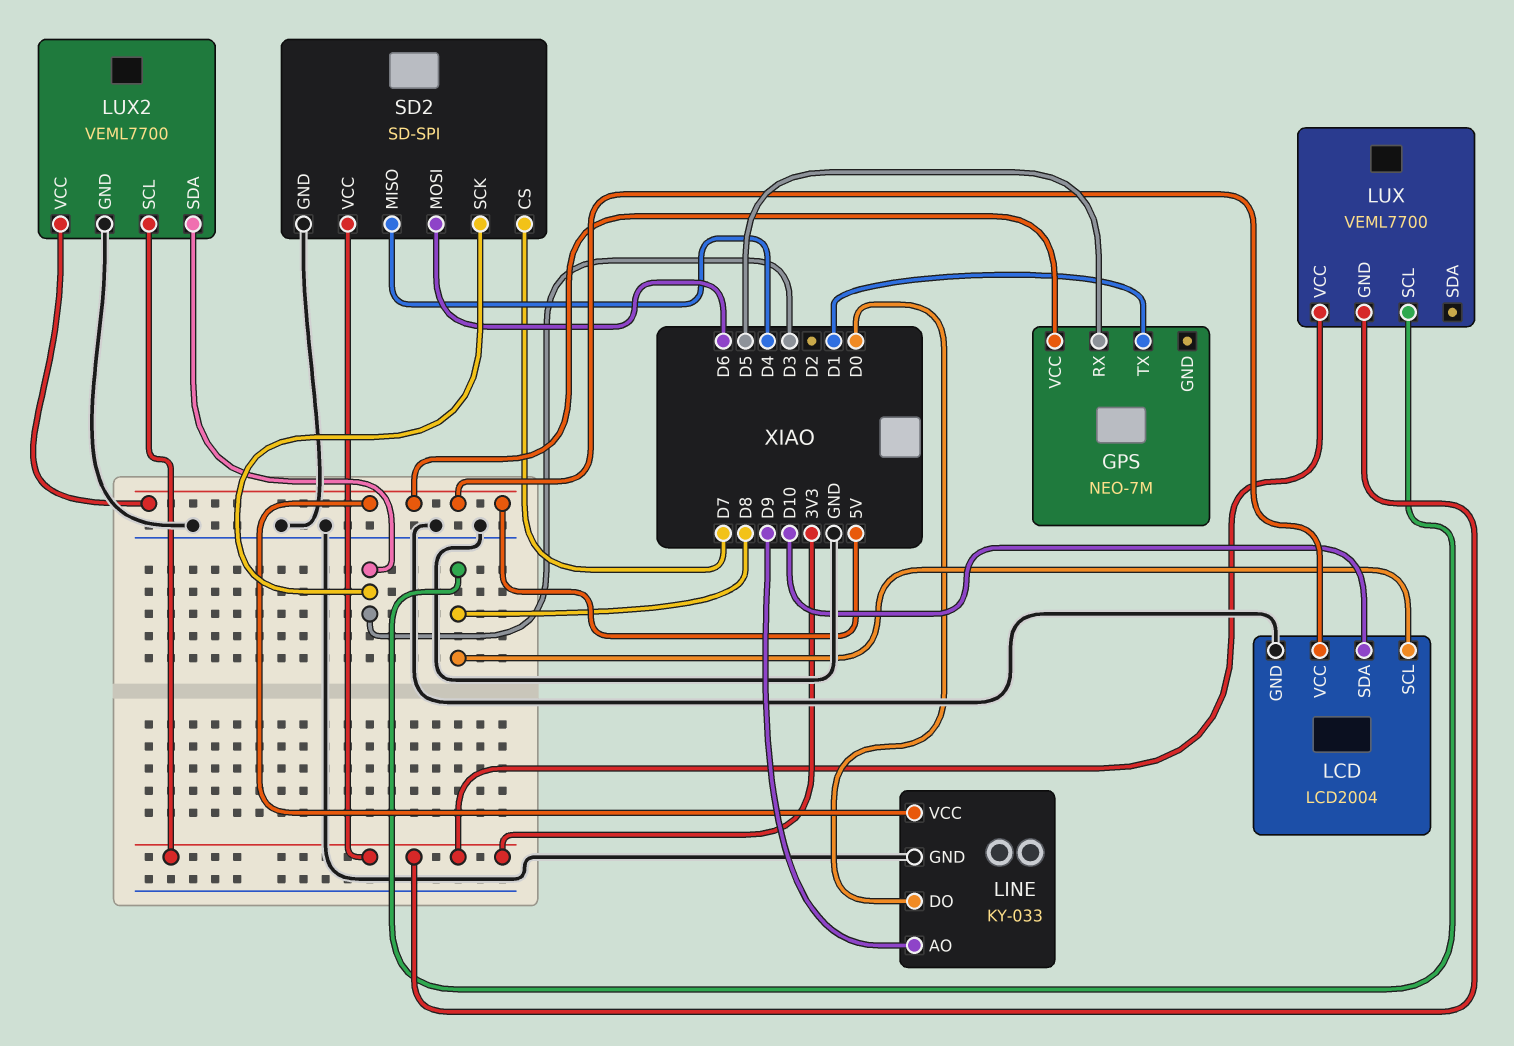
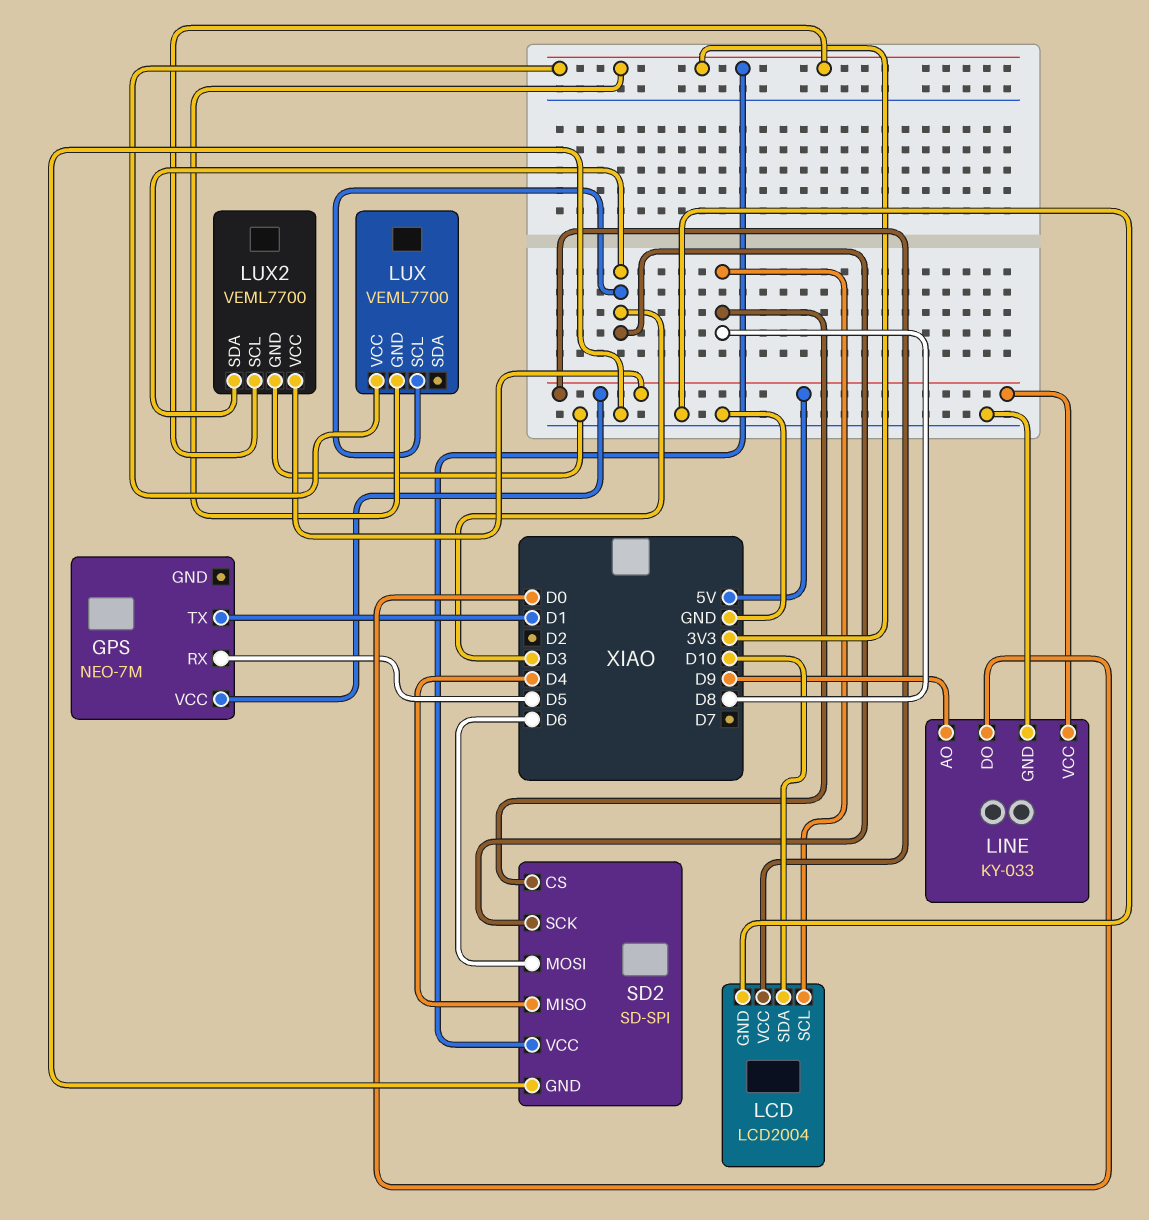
LUX pin SCL: D8 -> D3
SD2 pin CS: D7 -> D8

